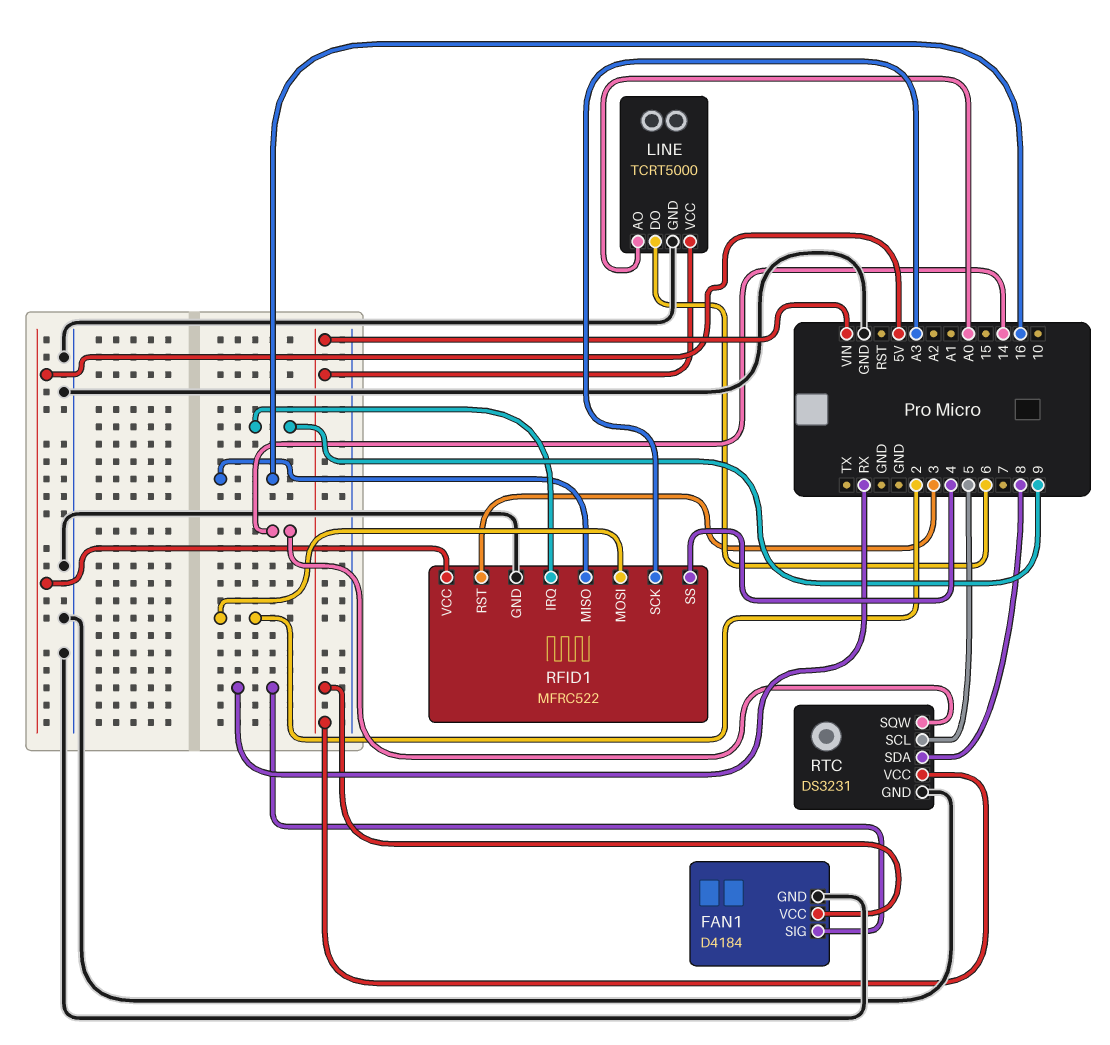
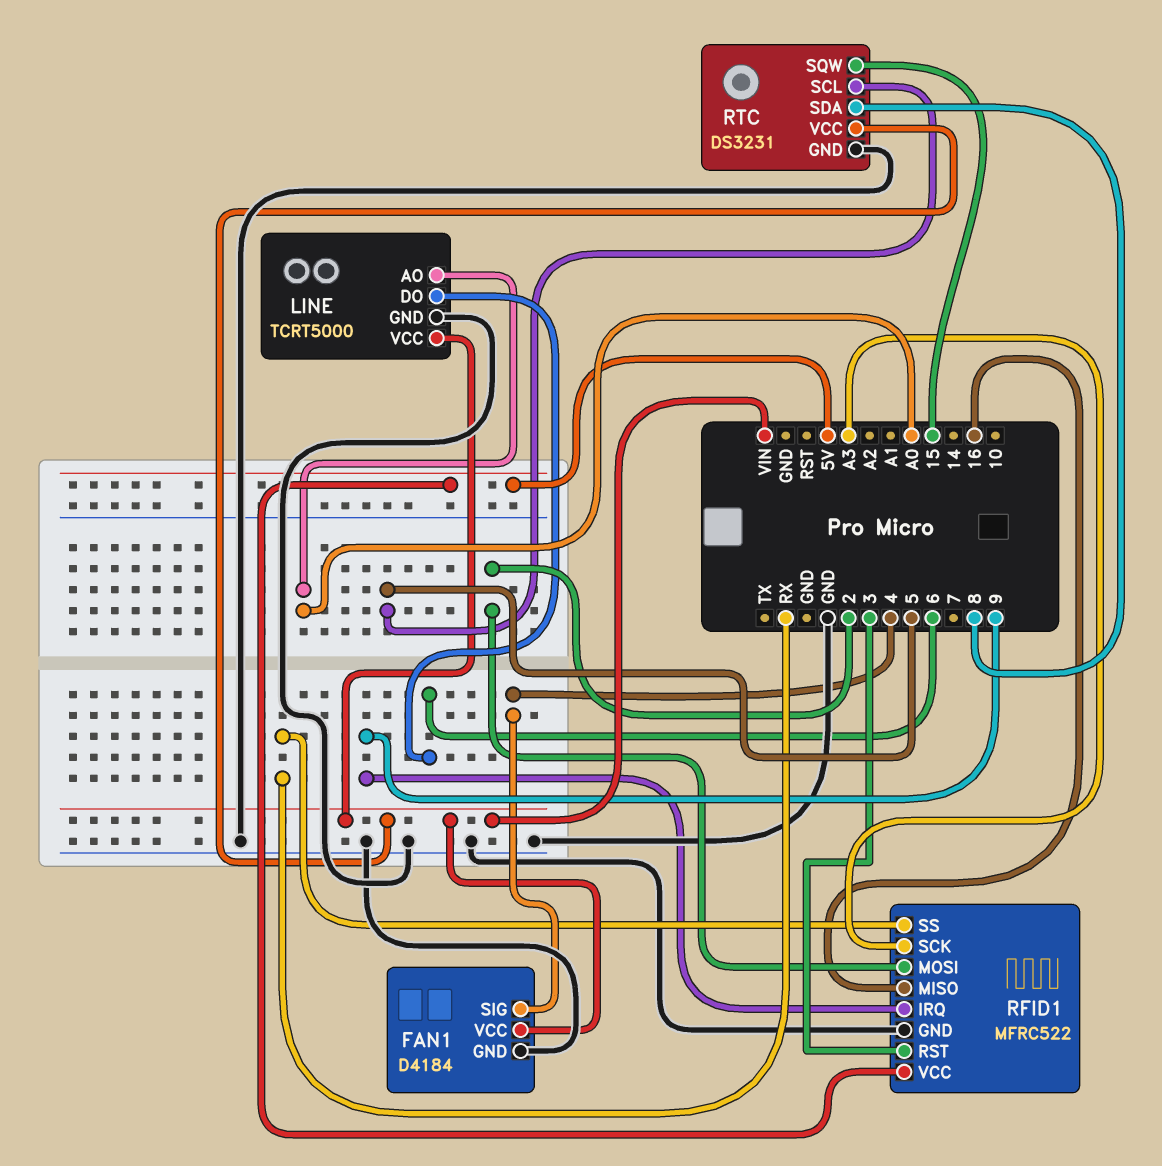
FAN1 pin SIG: RX -> 4
RFID1 pin SS: 4 -> RX
RTC pin SQW: 14 -> 15

